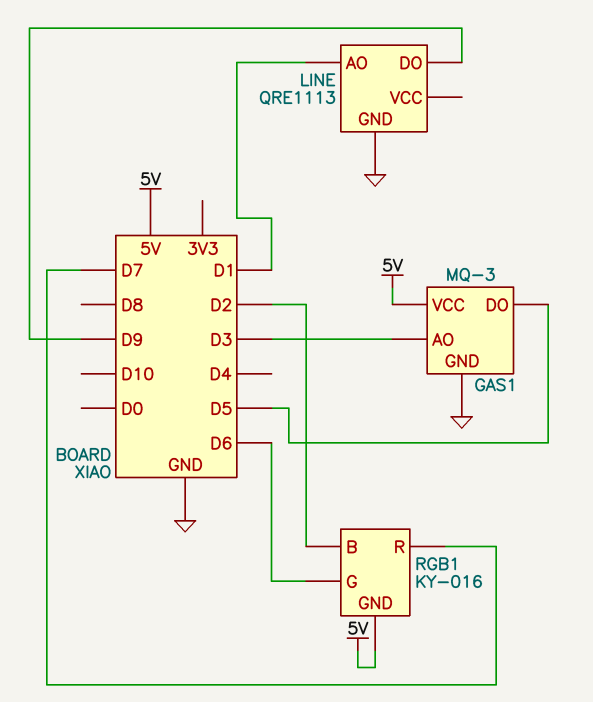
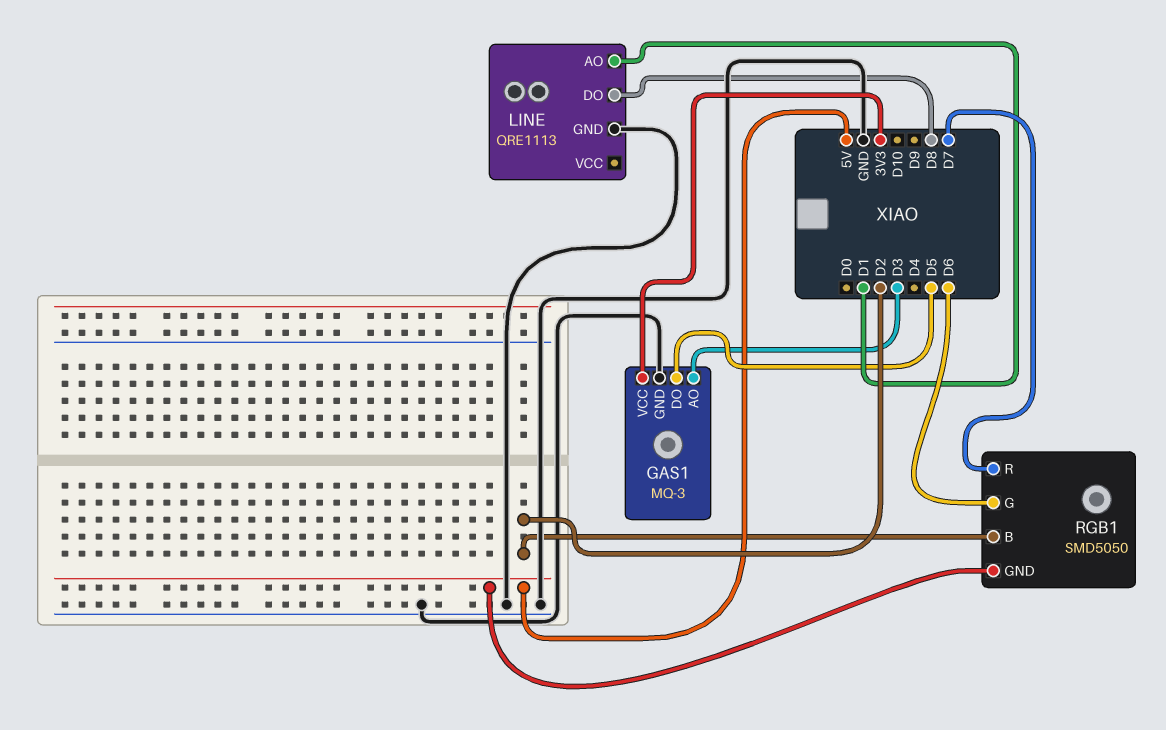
GAS1 pin VCC: 5V -> 3V3
LINE pin DO: D9 -> D8
RGB1: KY-016 -> SMD5050

